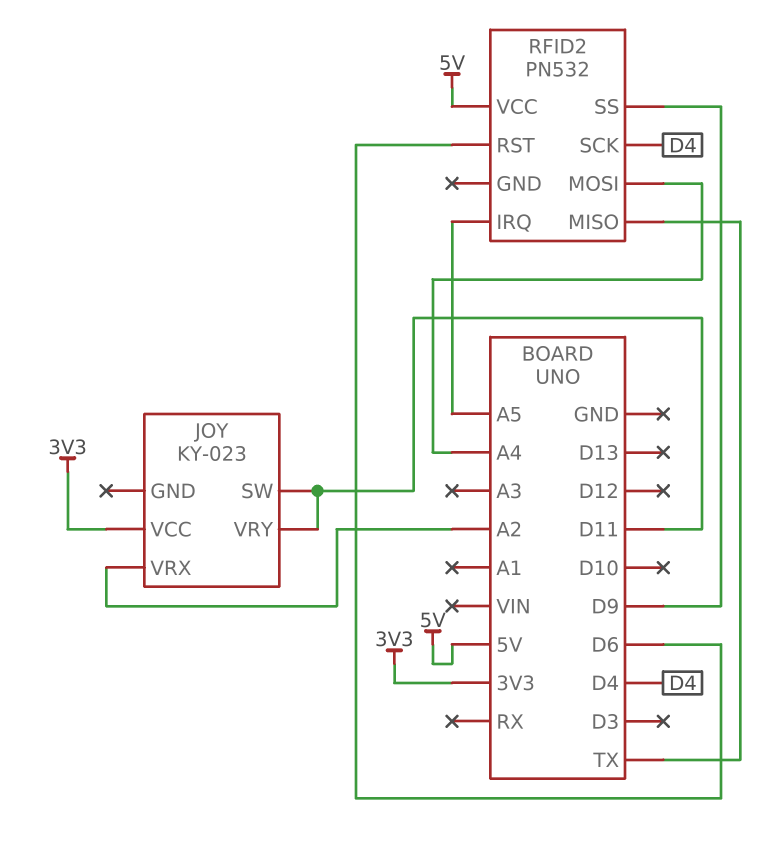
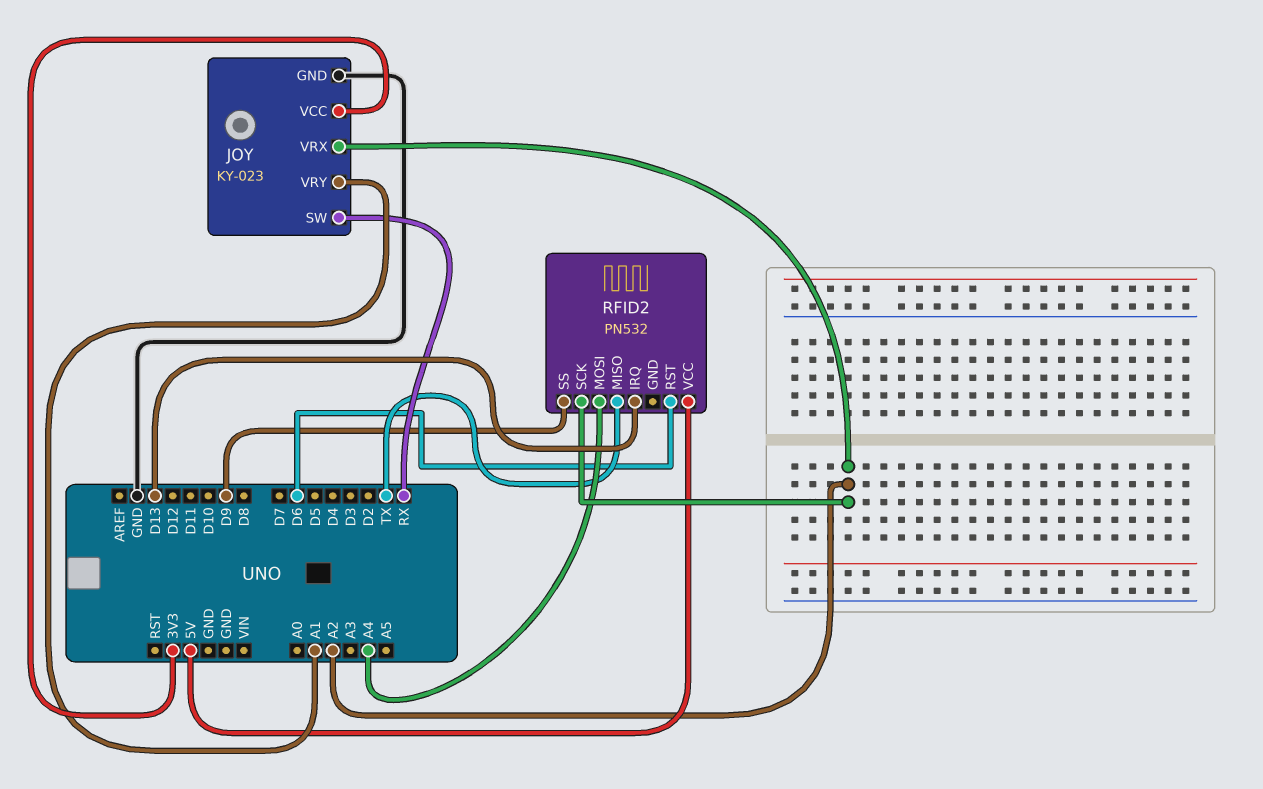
JOY pin GND: none -> GND
JOY pin SW: D11 -> RX
JOY pin VRY: D11 -> A1
RFID2 pin IRQ: A5 -> D13
RFID2 pin SCK: D4 -> A2

